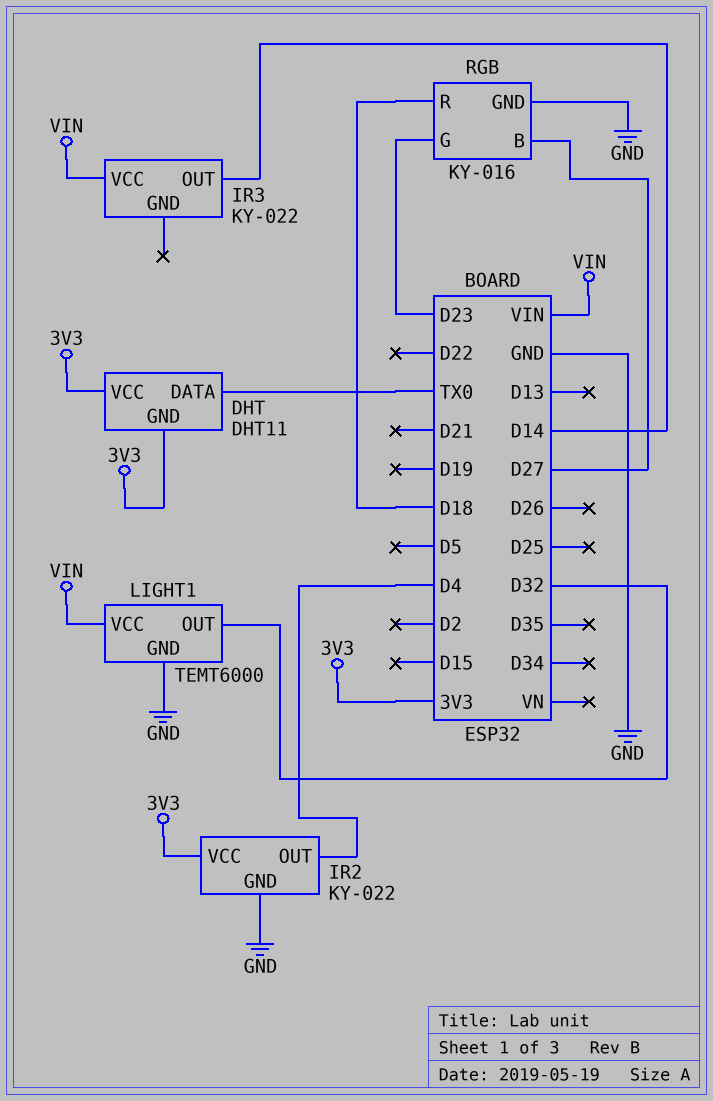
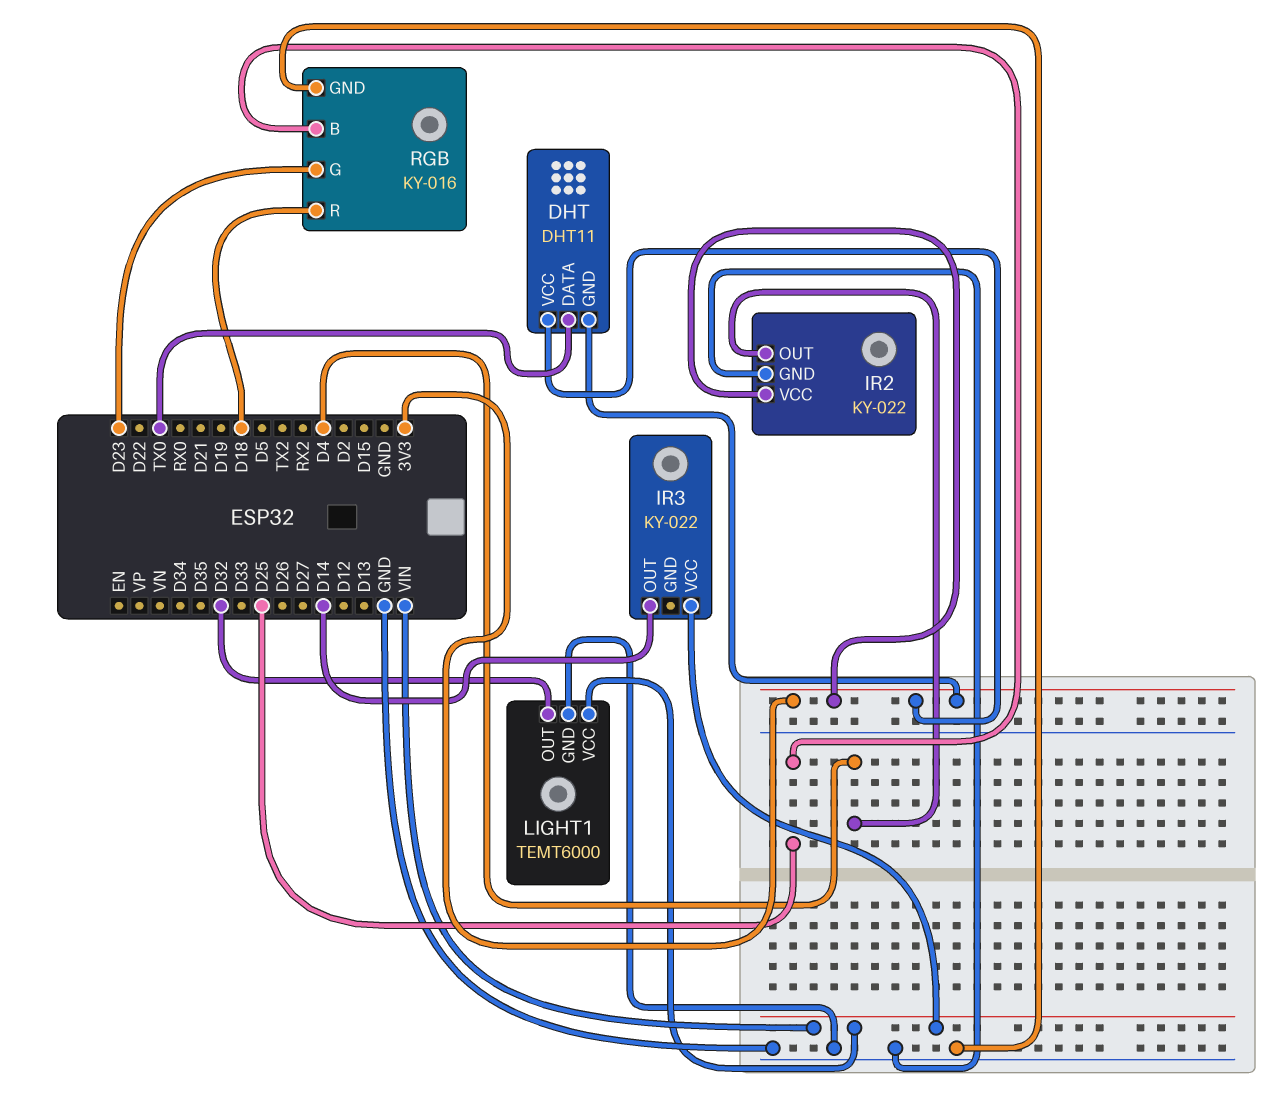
RGB pin B: D27 -> D25

